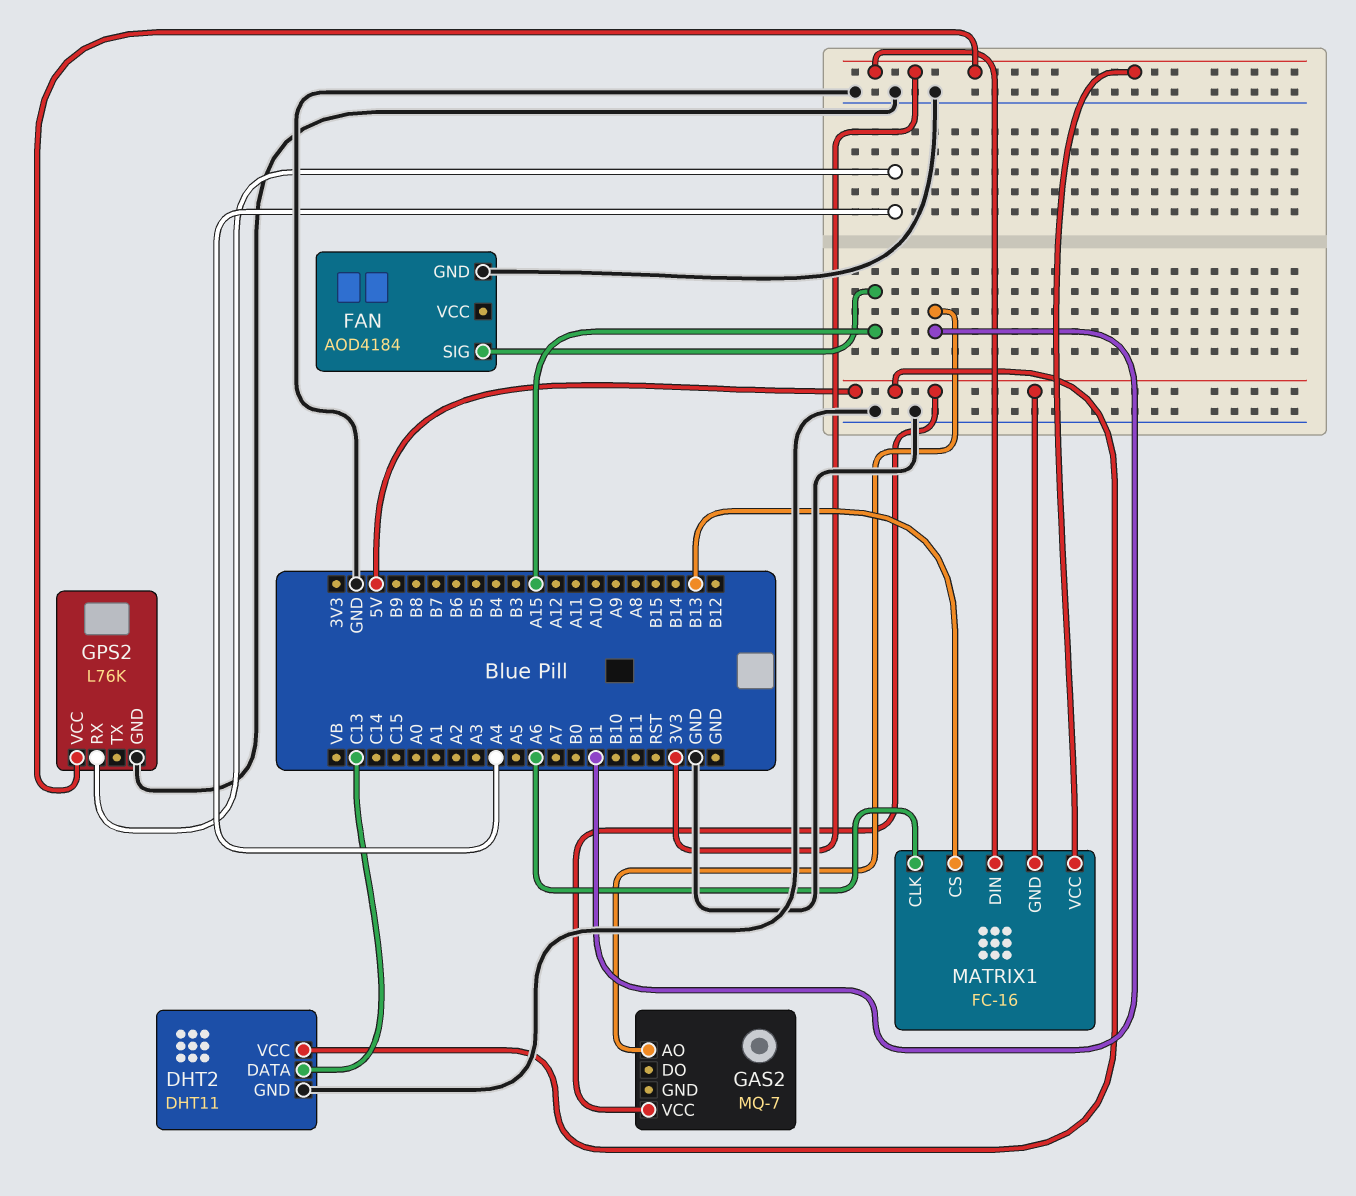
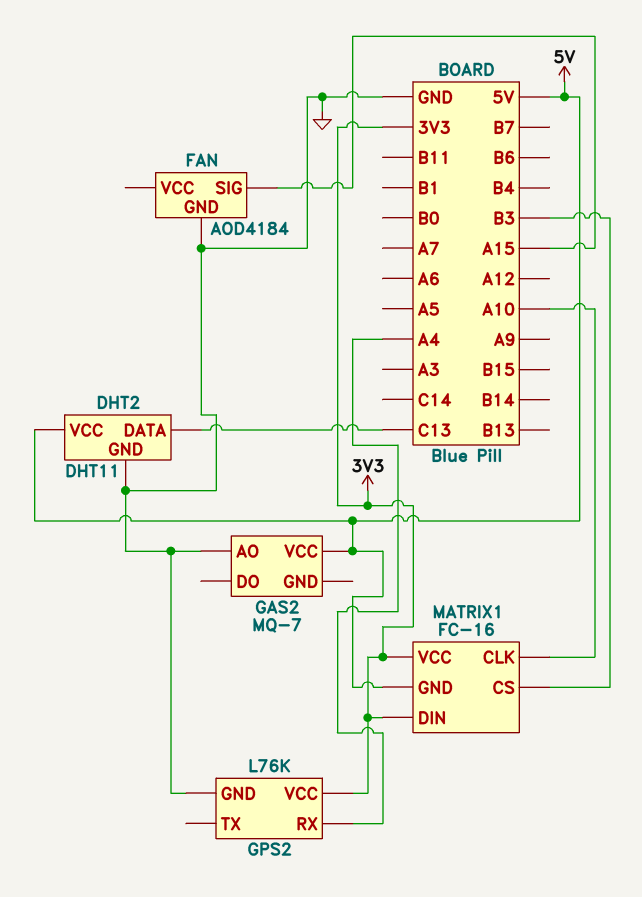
GAS2 pin AO: B1 -> GND
MATRIX1 pin CLK: A6 -> A10
MATRIX1 pin CS: B13 -> B3

